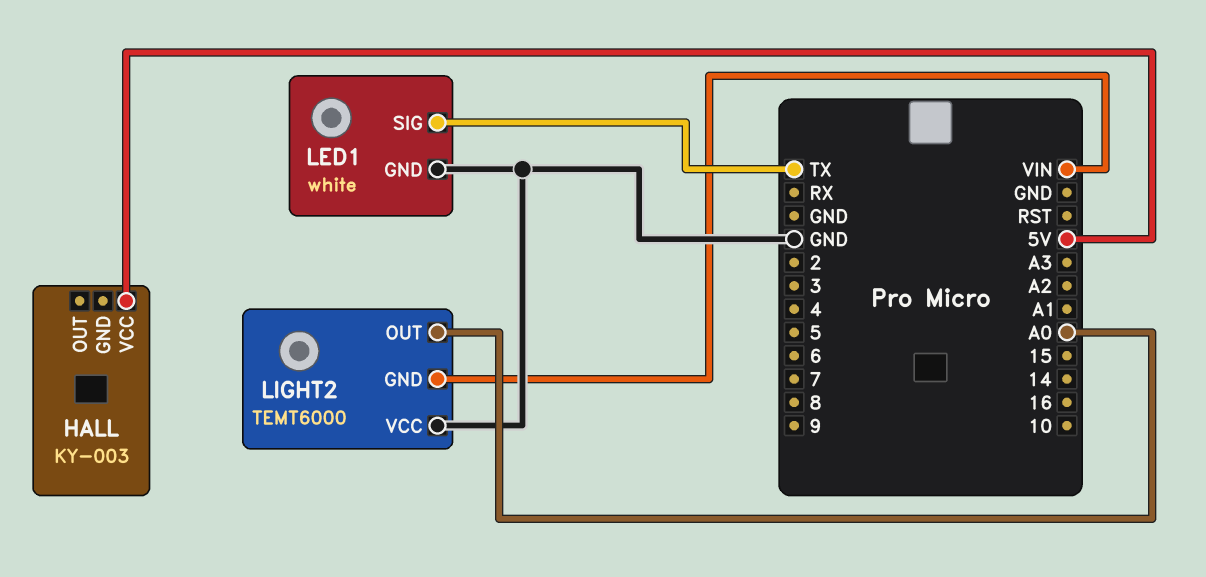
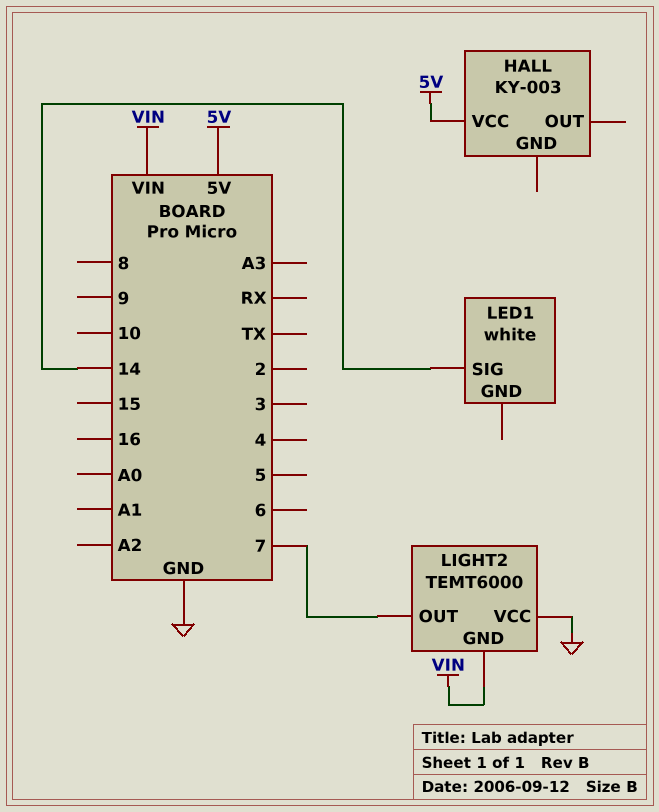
LED1 pin GND: GND -> none
LED1 pin SIG: TX -> 14
LIGHT2 pin OUT: A0 -> 7

